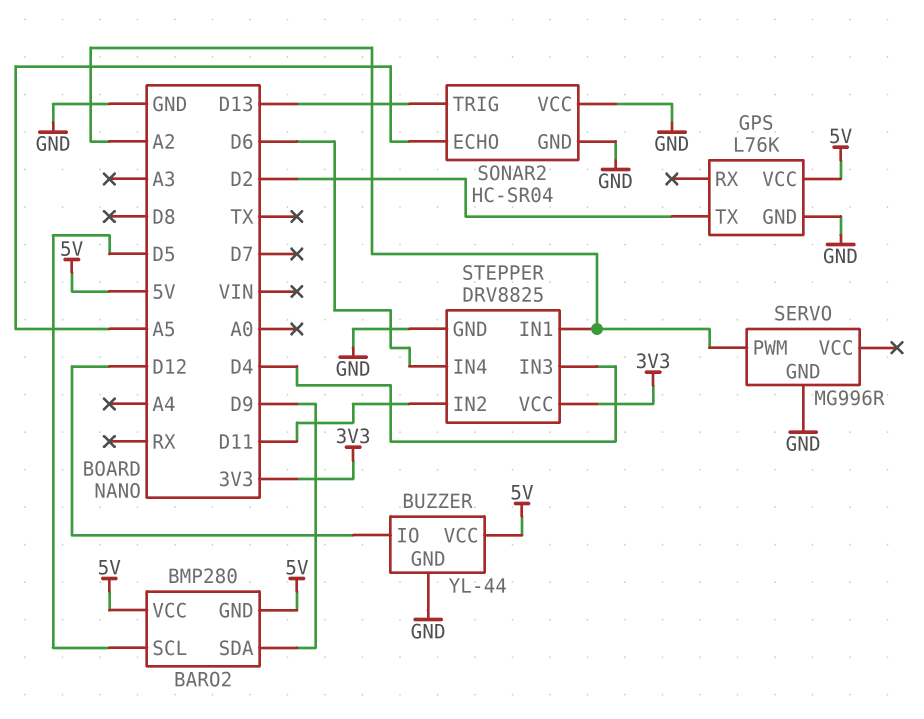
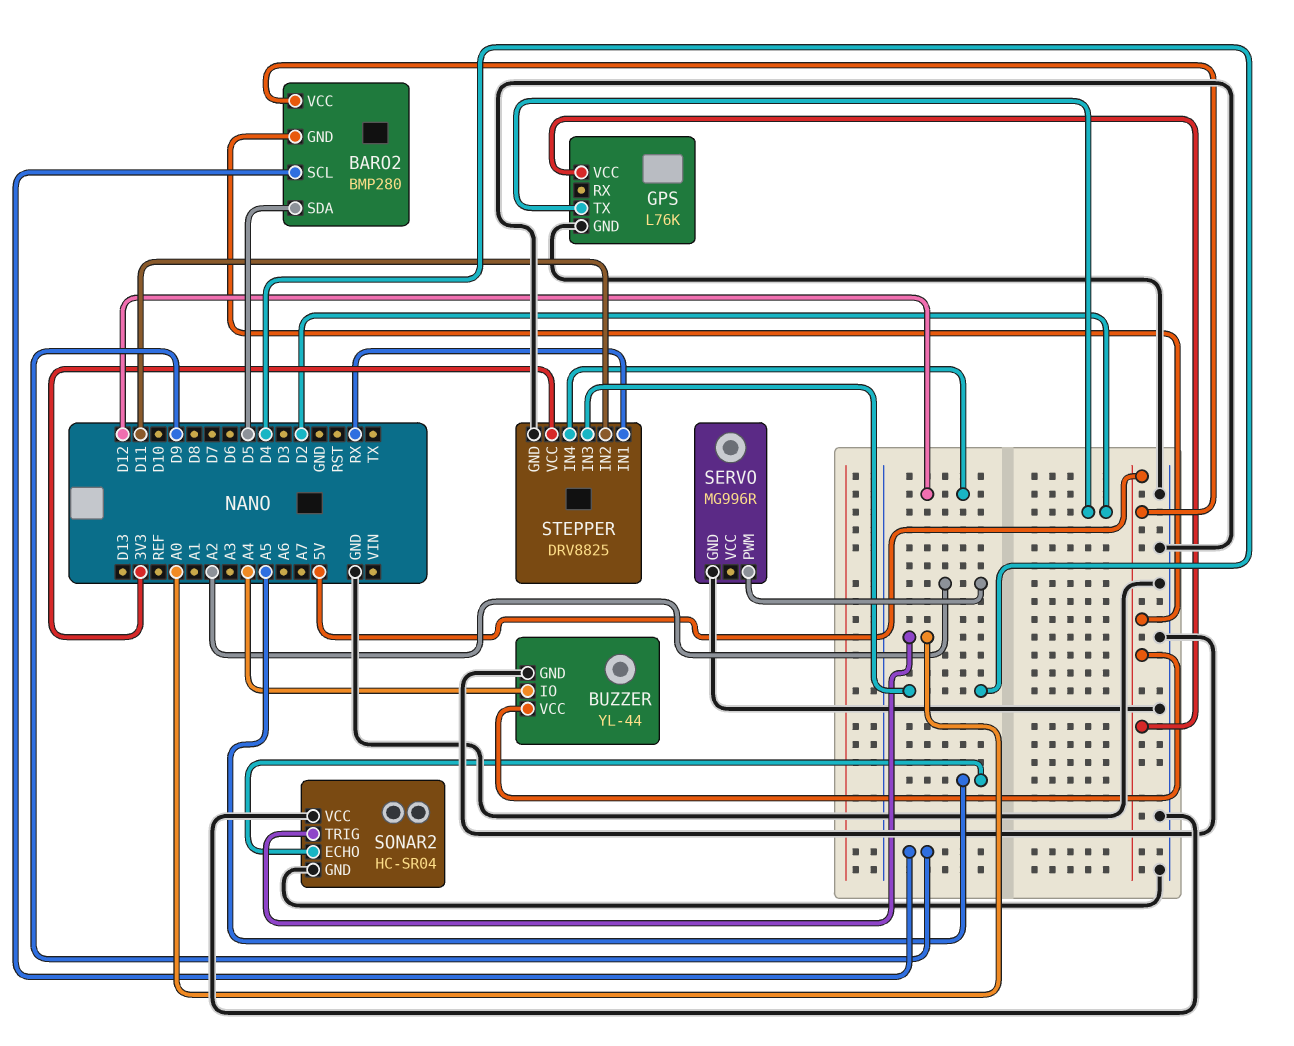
BARO2 pin SCL: D5 -> D9
BARO2 pin SDA: D9 -> D5
BUZZER pin IO: D12 -> A4
SONAR2 pin TRIG: D13 -> A0
STEPPER pin IN1: A2 -> RX
STEPPER pin IN4: D6 -> D12

